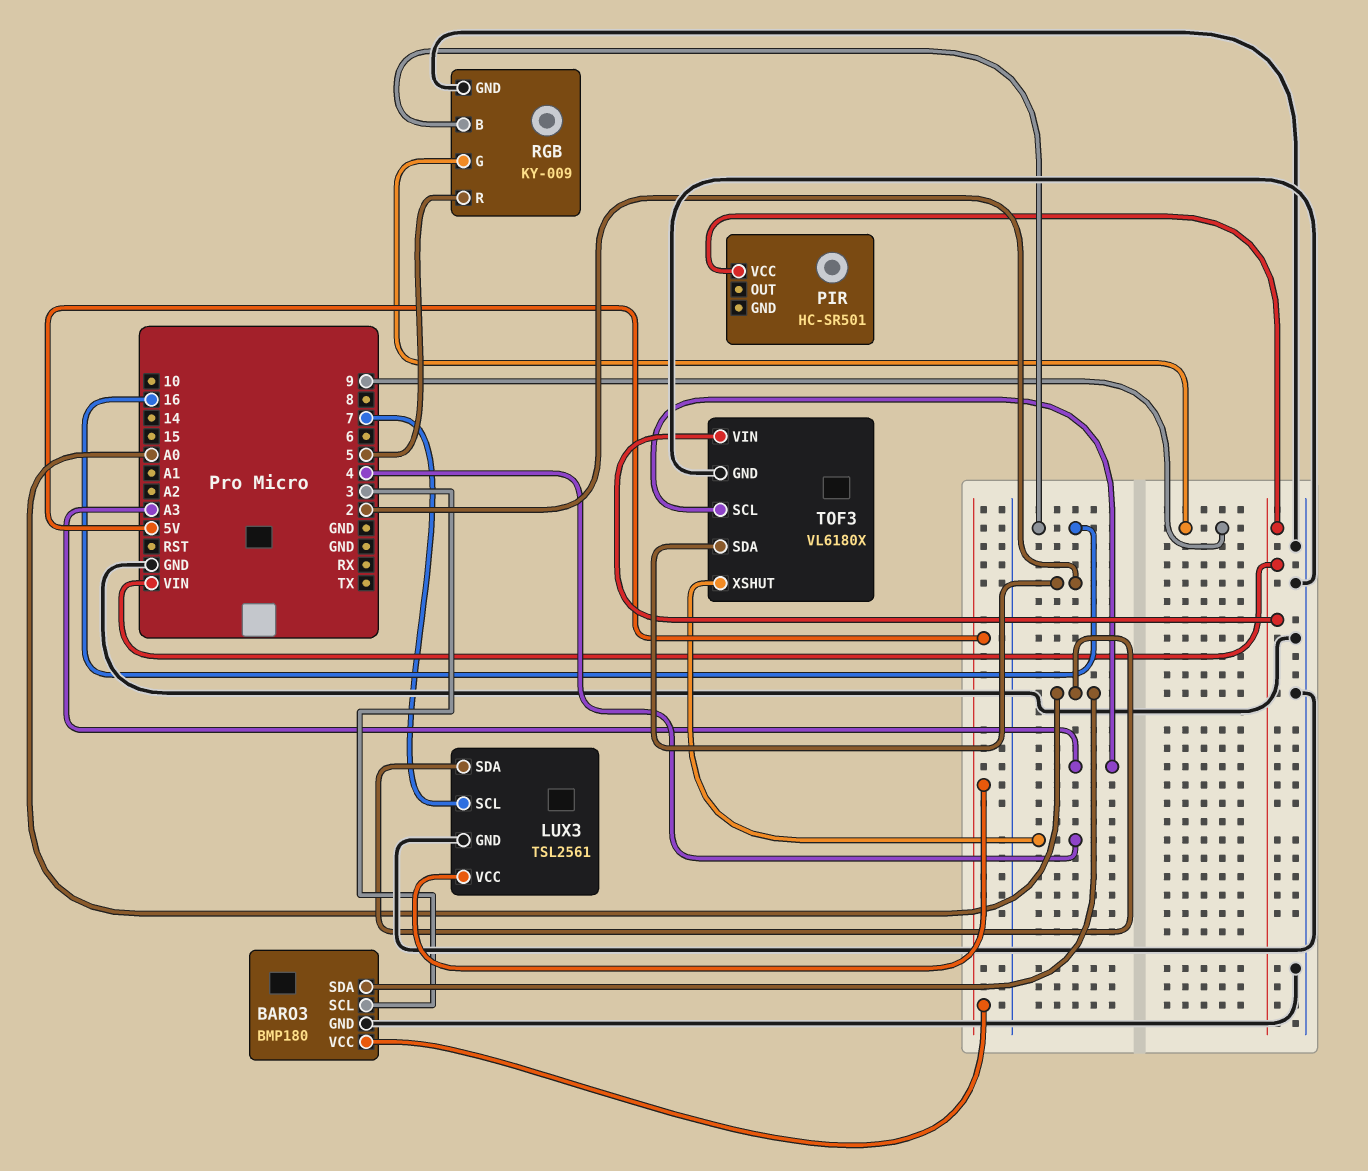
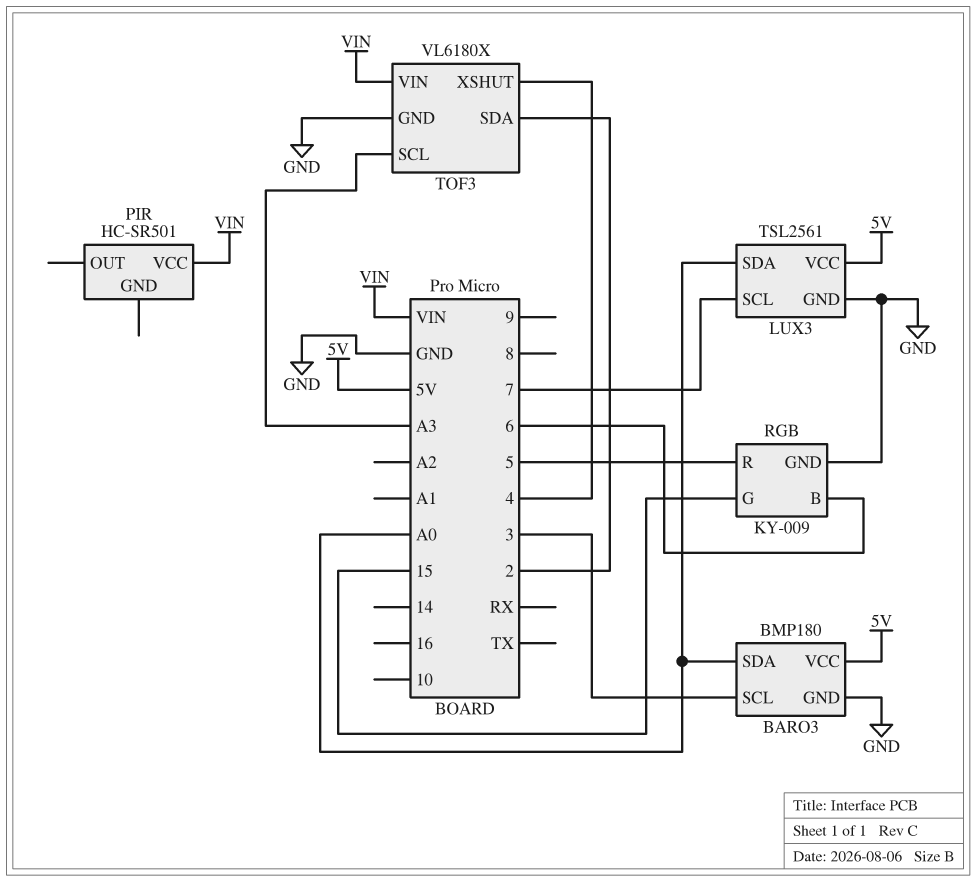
RGB pin B: 16 -> 6
RGB pin G: 9 -> 15

